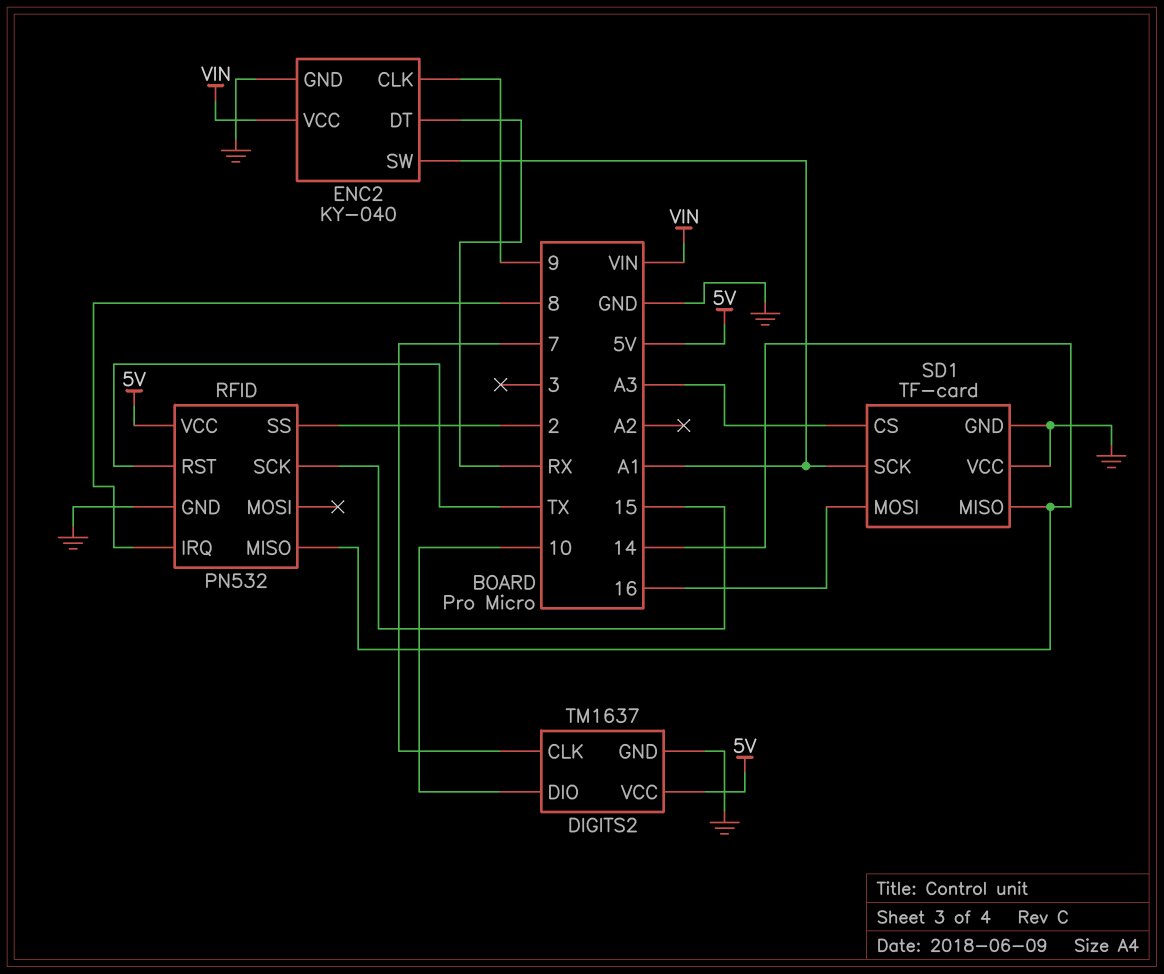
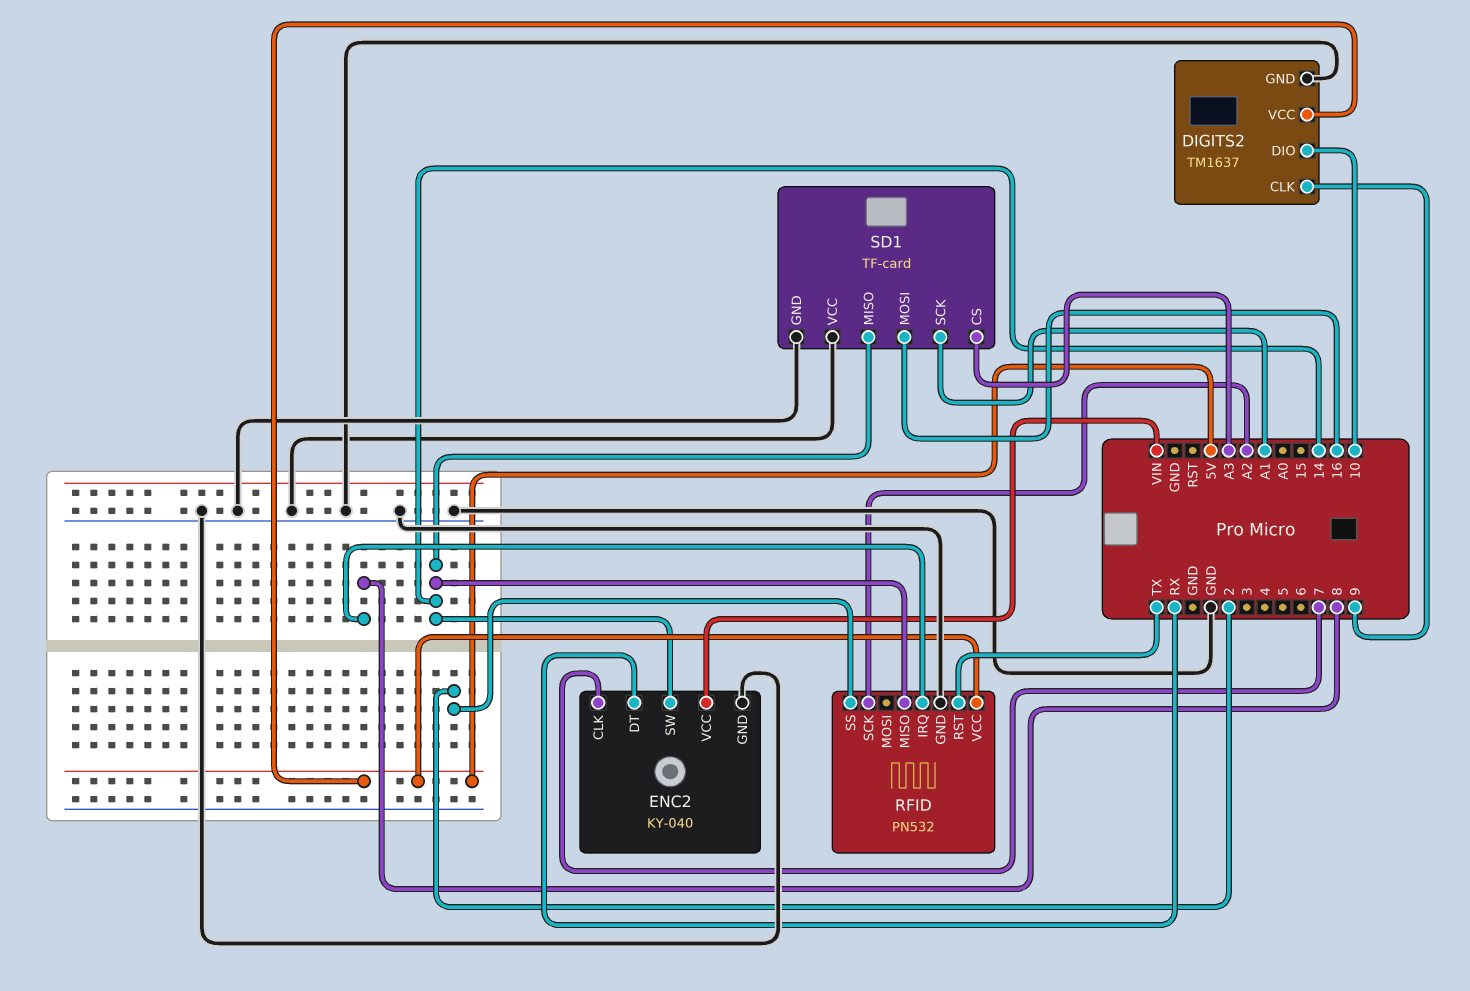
DIGITS2 pin CLK: 7 -> 9
ENC2 pin CLK: 9 -> 7
ENC2 pin SW: A1 -> 14
RFID pin SCK: 15 -> A2

